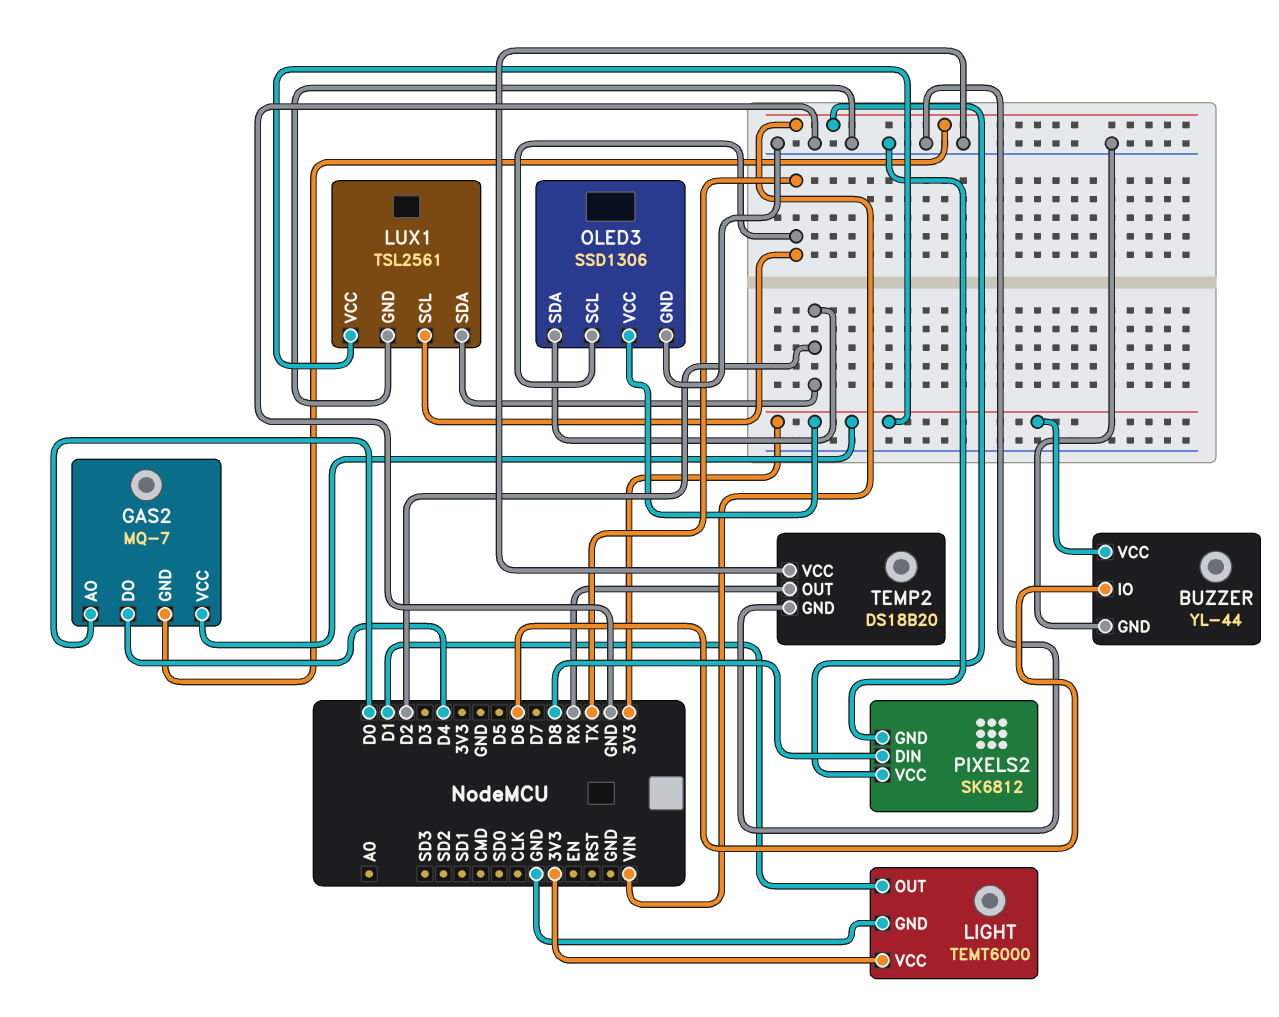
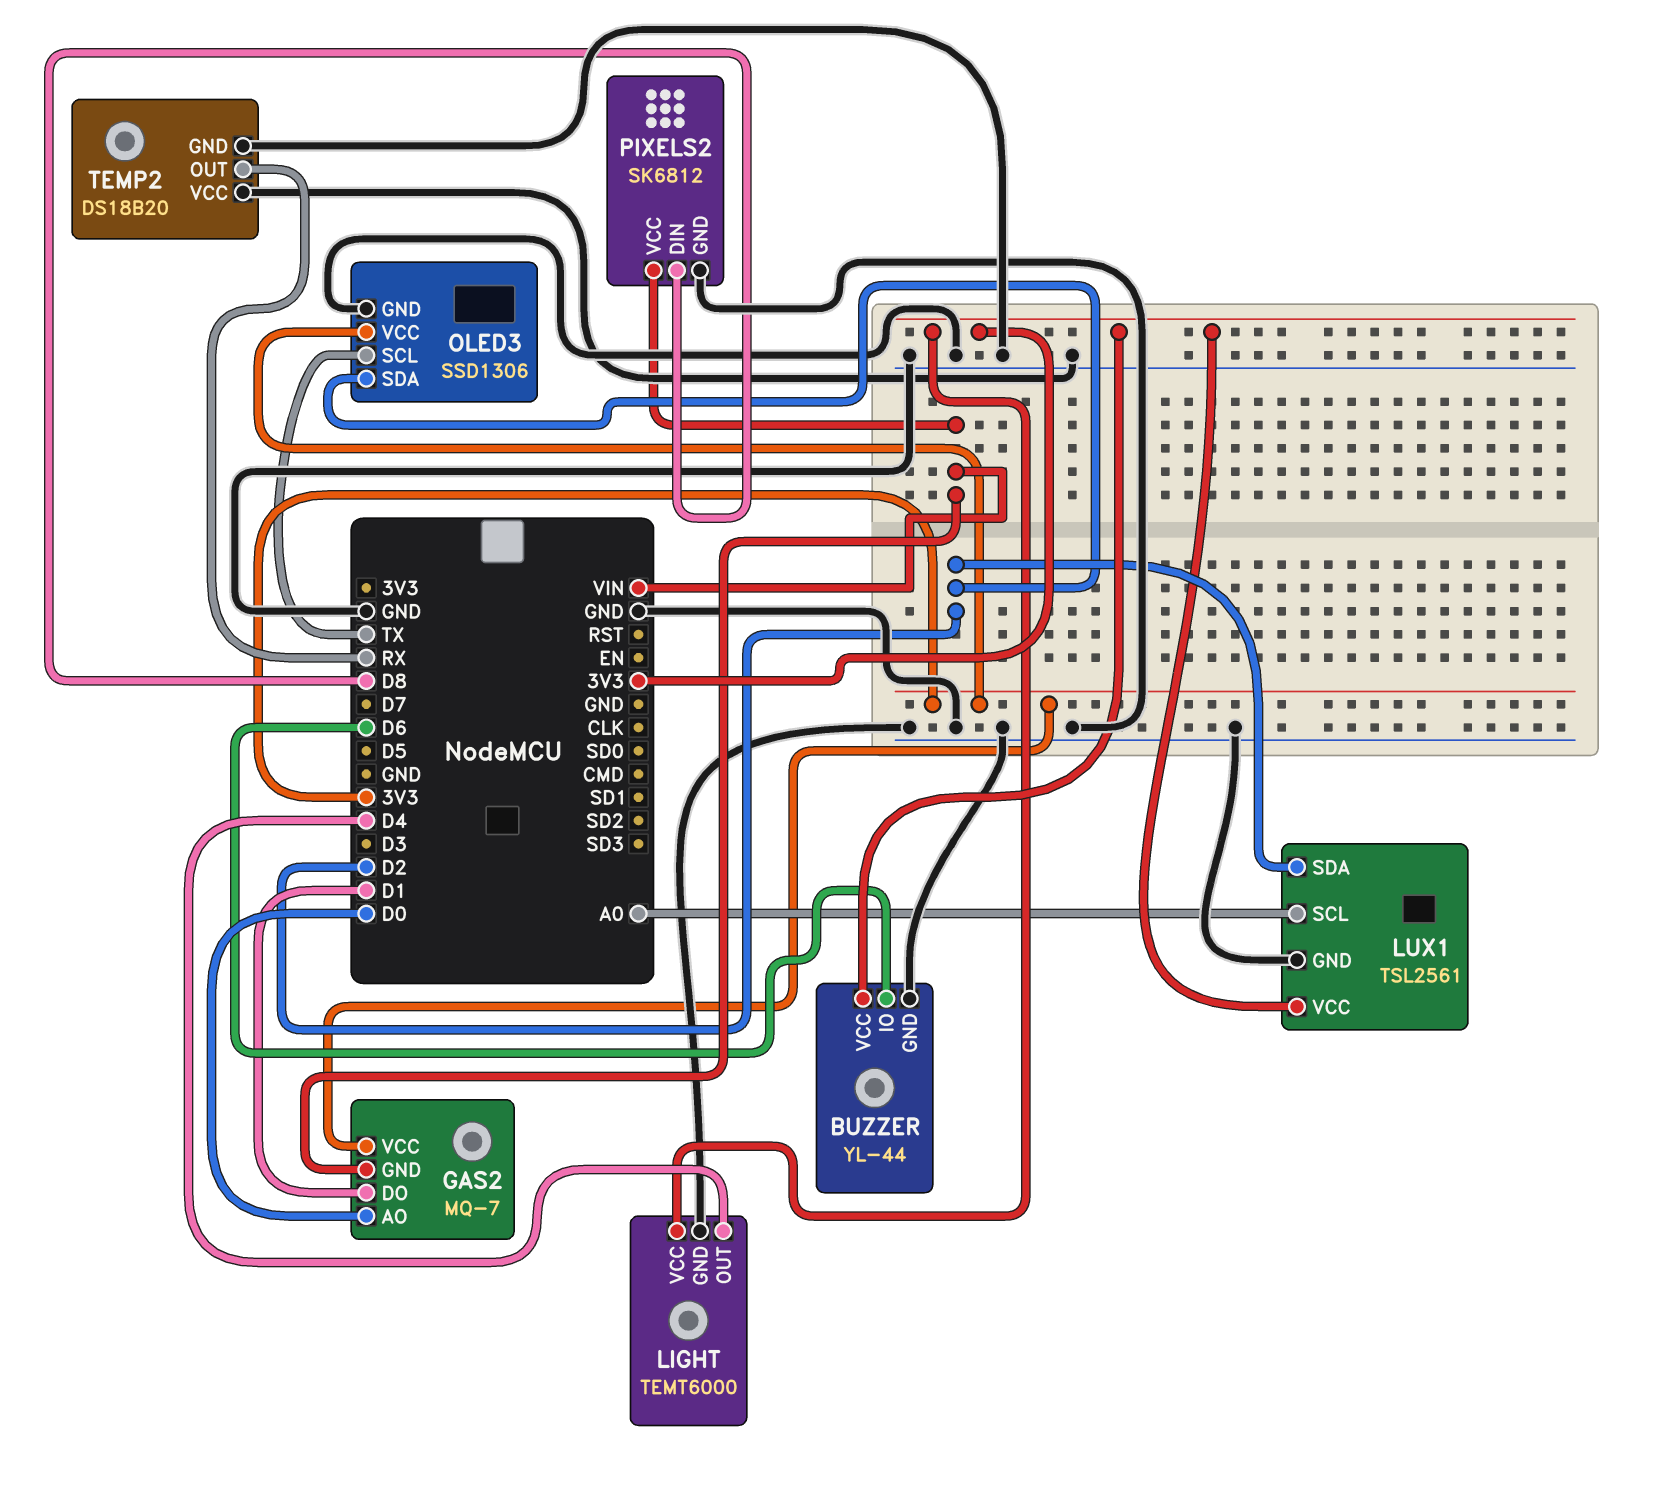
GAS2 pin DO: D4 -> D1
LIGHT pin OUT: D1 -> D4
LUX1 pin SCL: TX -> A0

